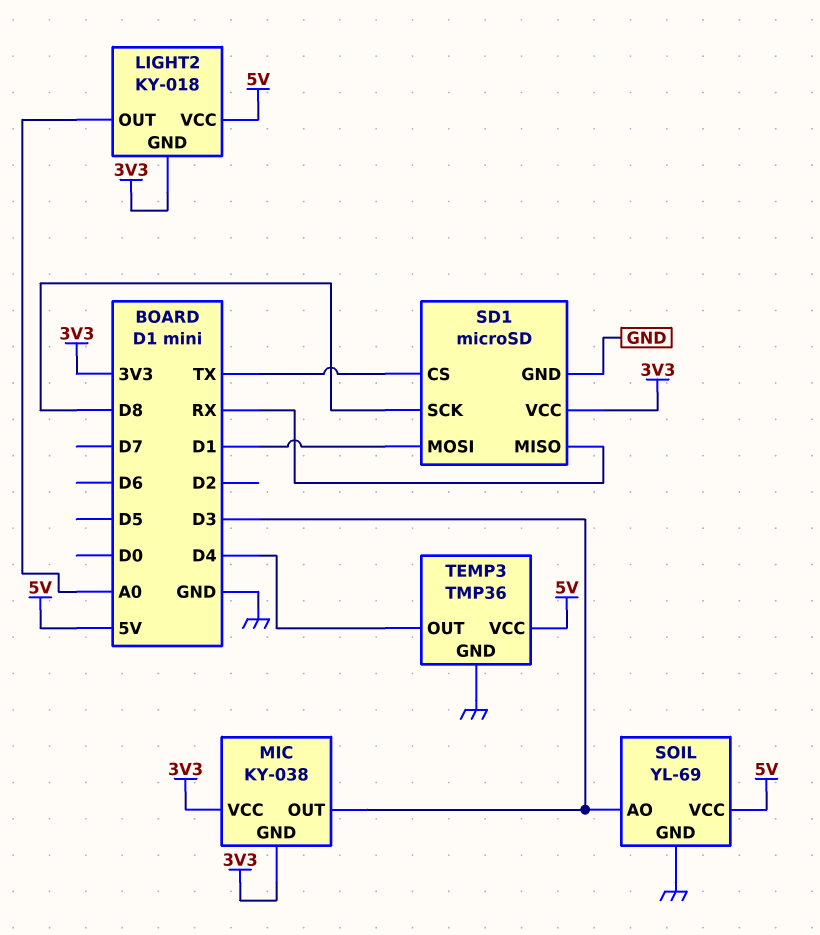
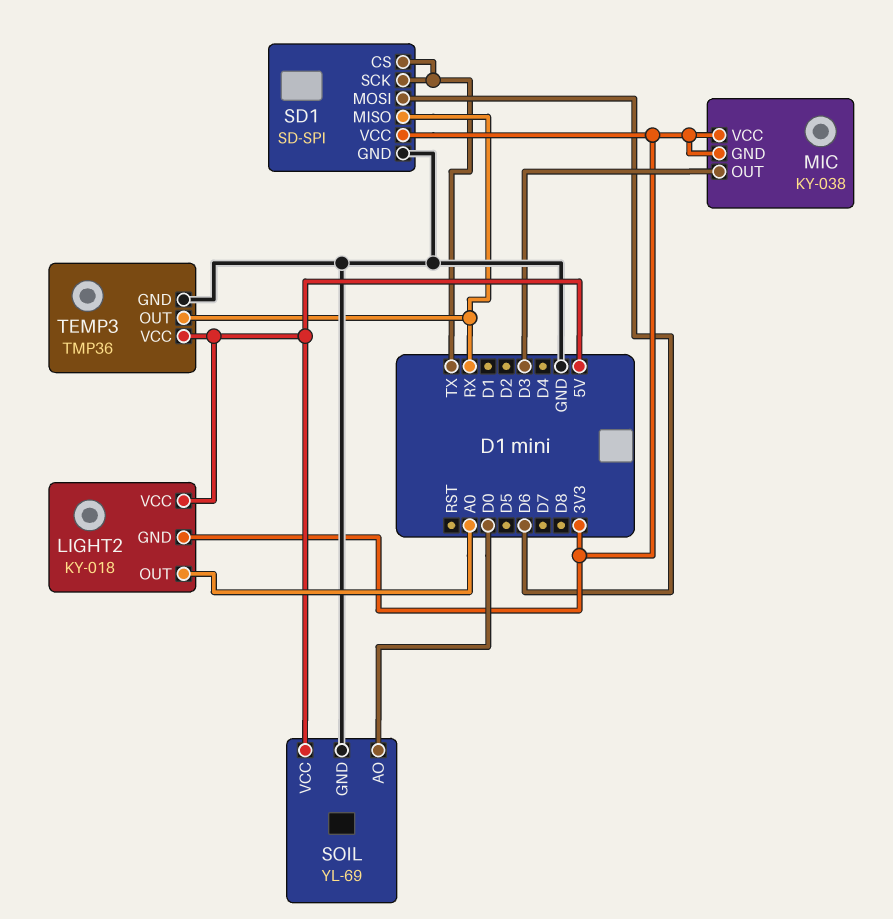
SD1: microSD -> SD-SPI
SD1 pin MOSI: D1 -> D6
SD1 pin SCK: D8 -> TX
SOIL pin AO: D3 -> D0
TEMP3 pin OUT: D4 -> RX

